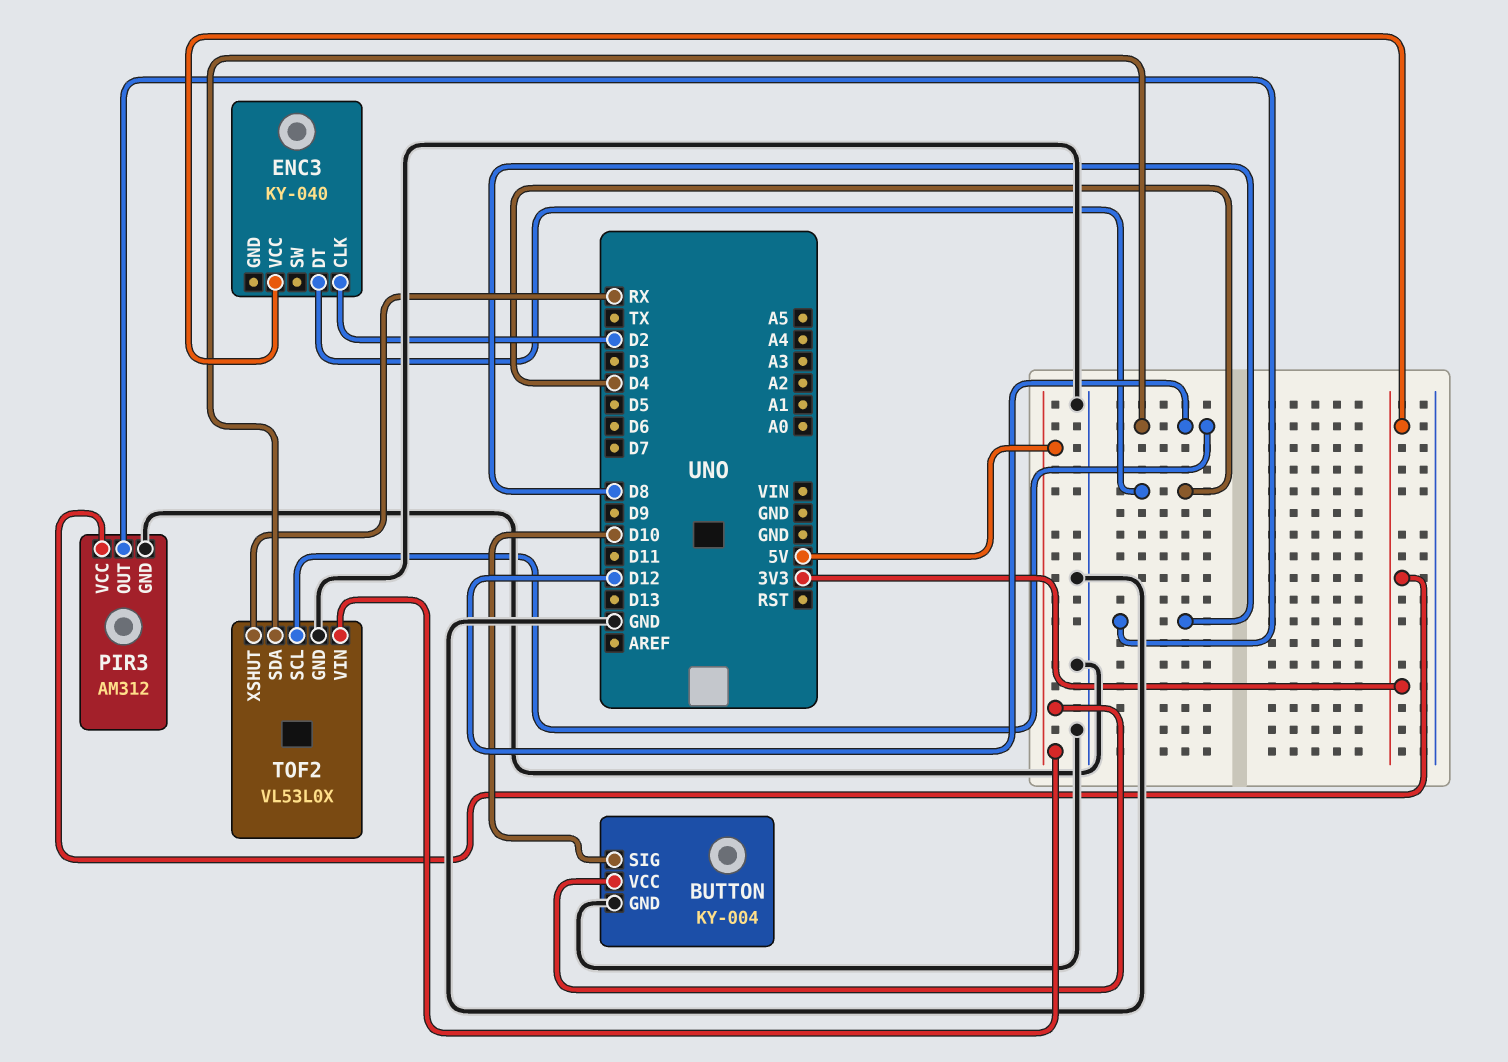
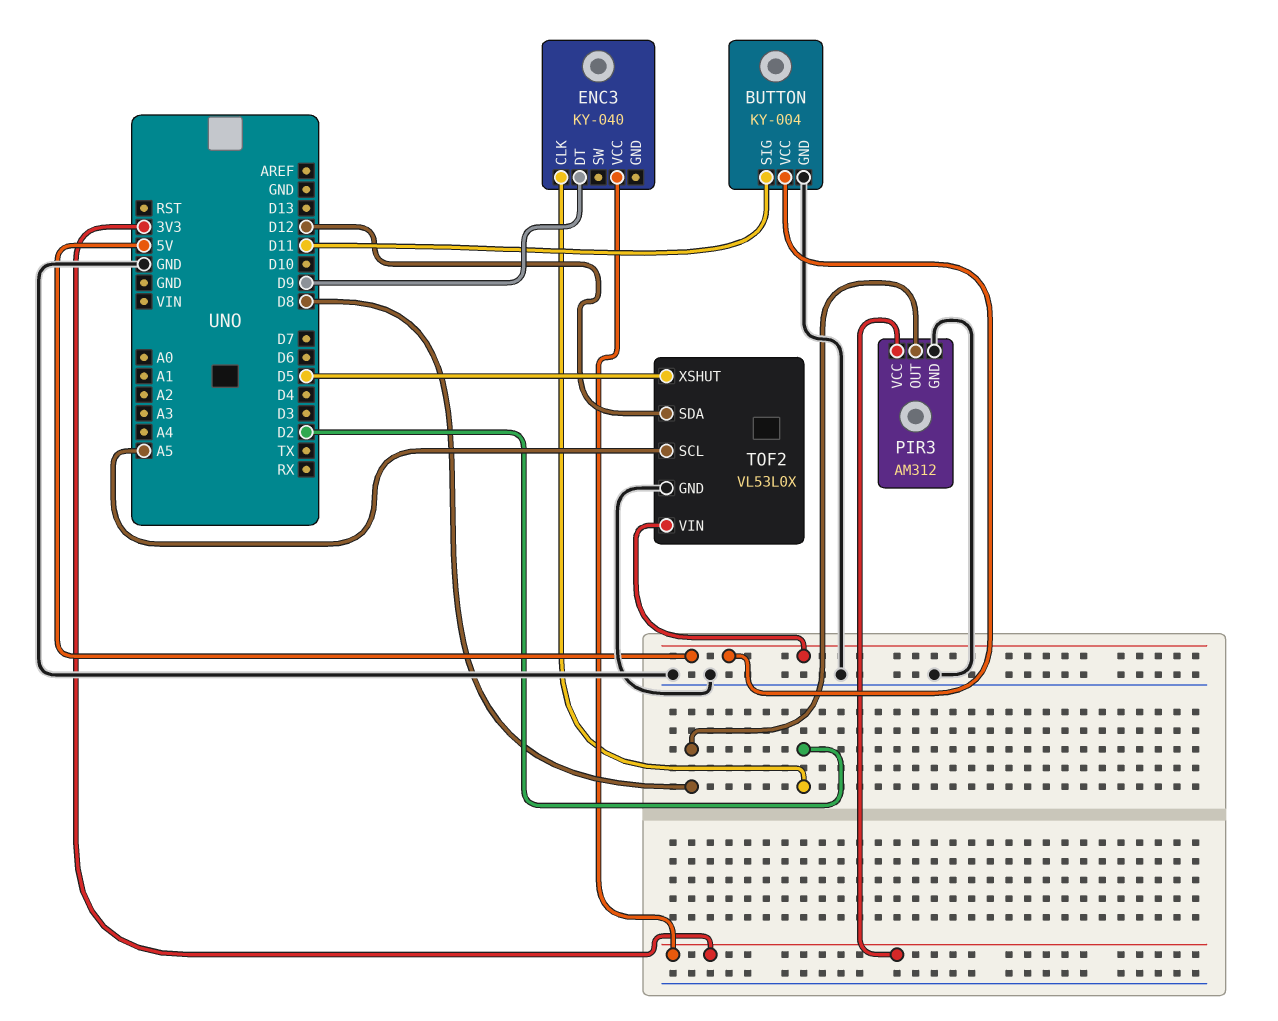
BUTTON pin SIG: D10 -> D11
ENC3 pin DT: D4 -> D9
TOF2 pin SCL: D12 -> A5
TOF2 pin XSHUT: RX -> D5

